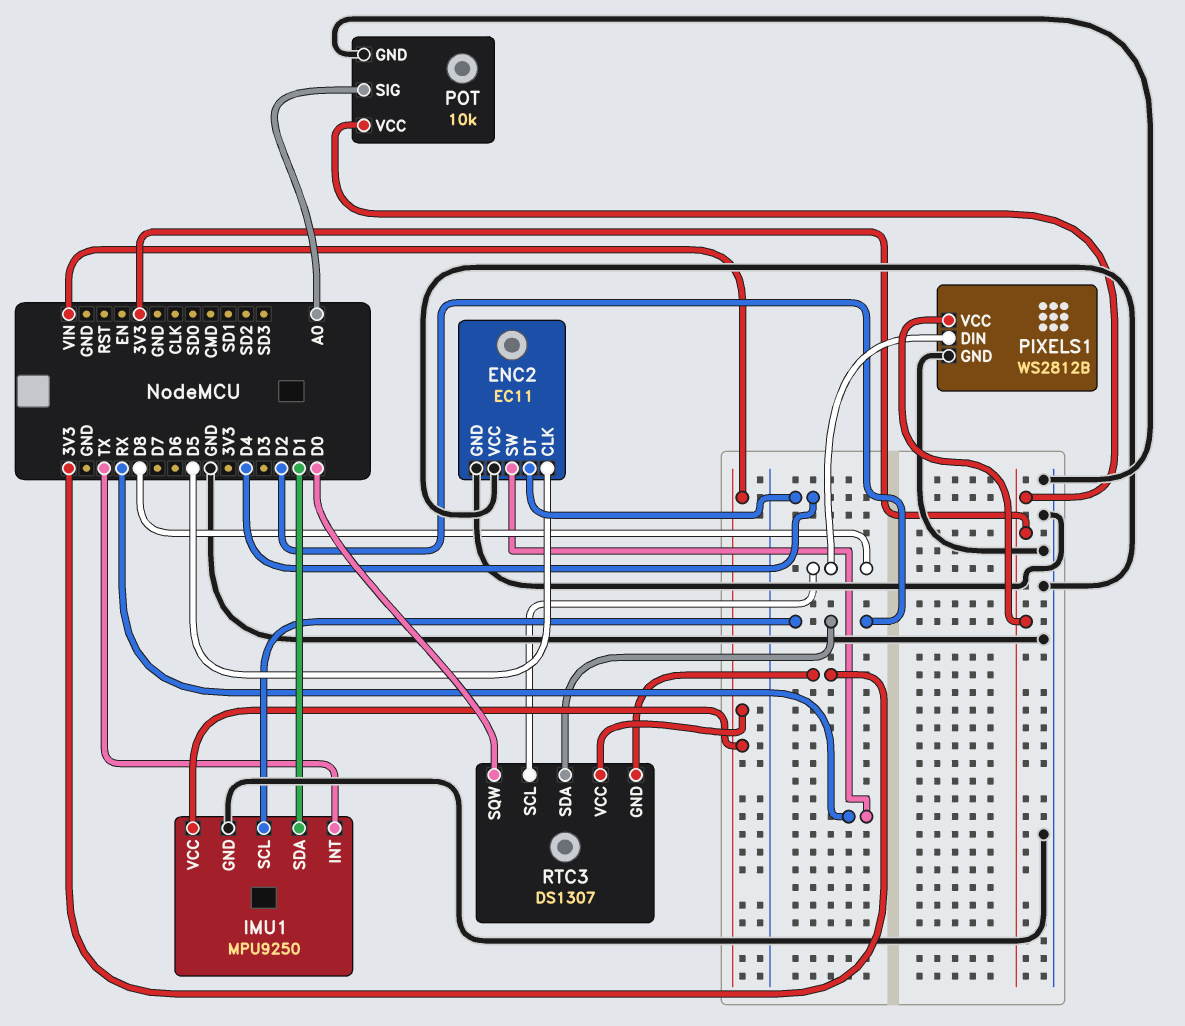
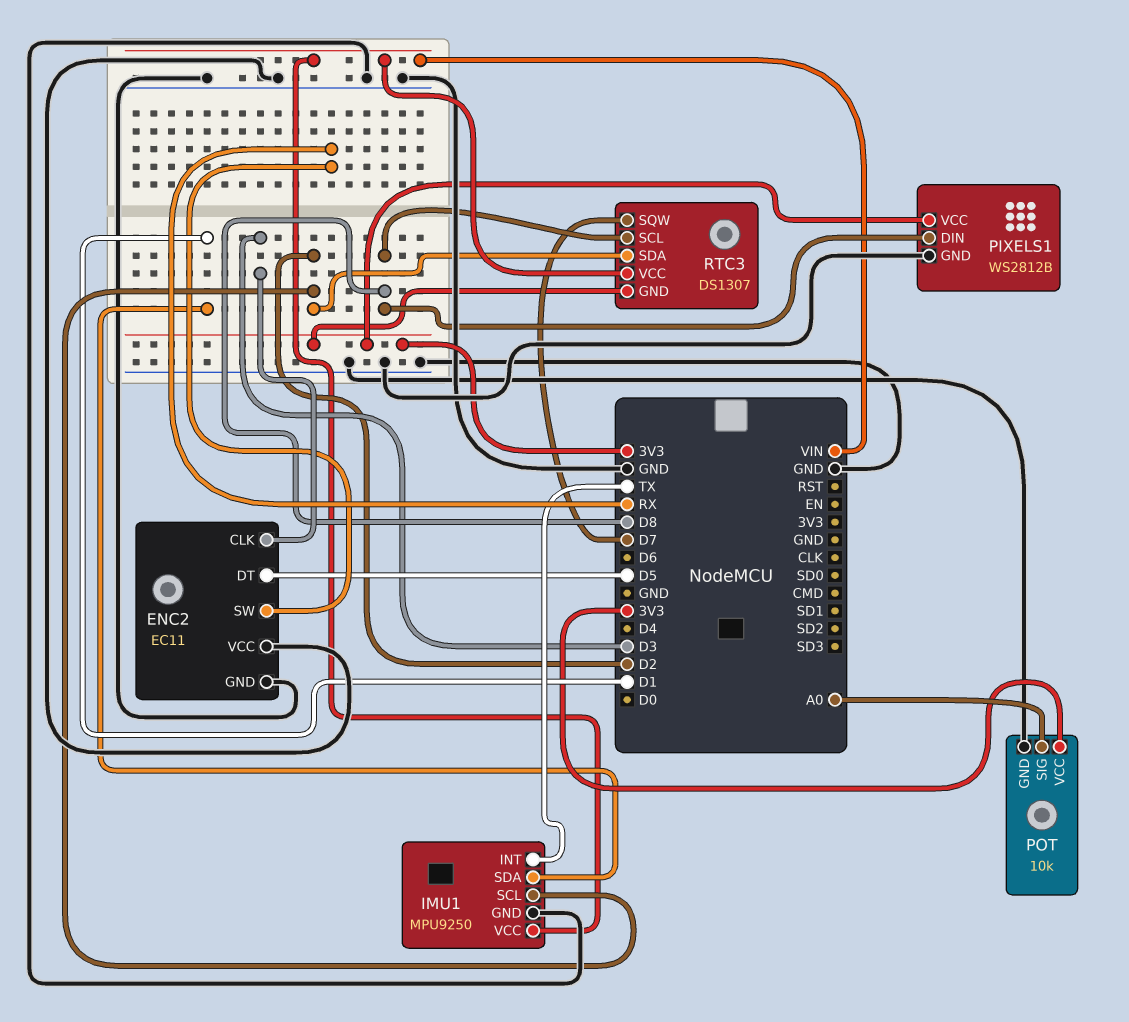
ENC2 pin CLK: D5 -> D3
ENC2 pin DT: D4 -> D5
RTC3 pin SQW: D0 -> D7

